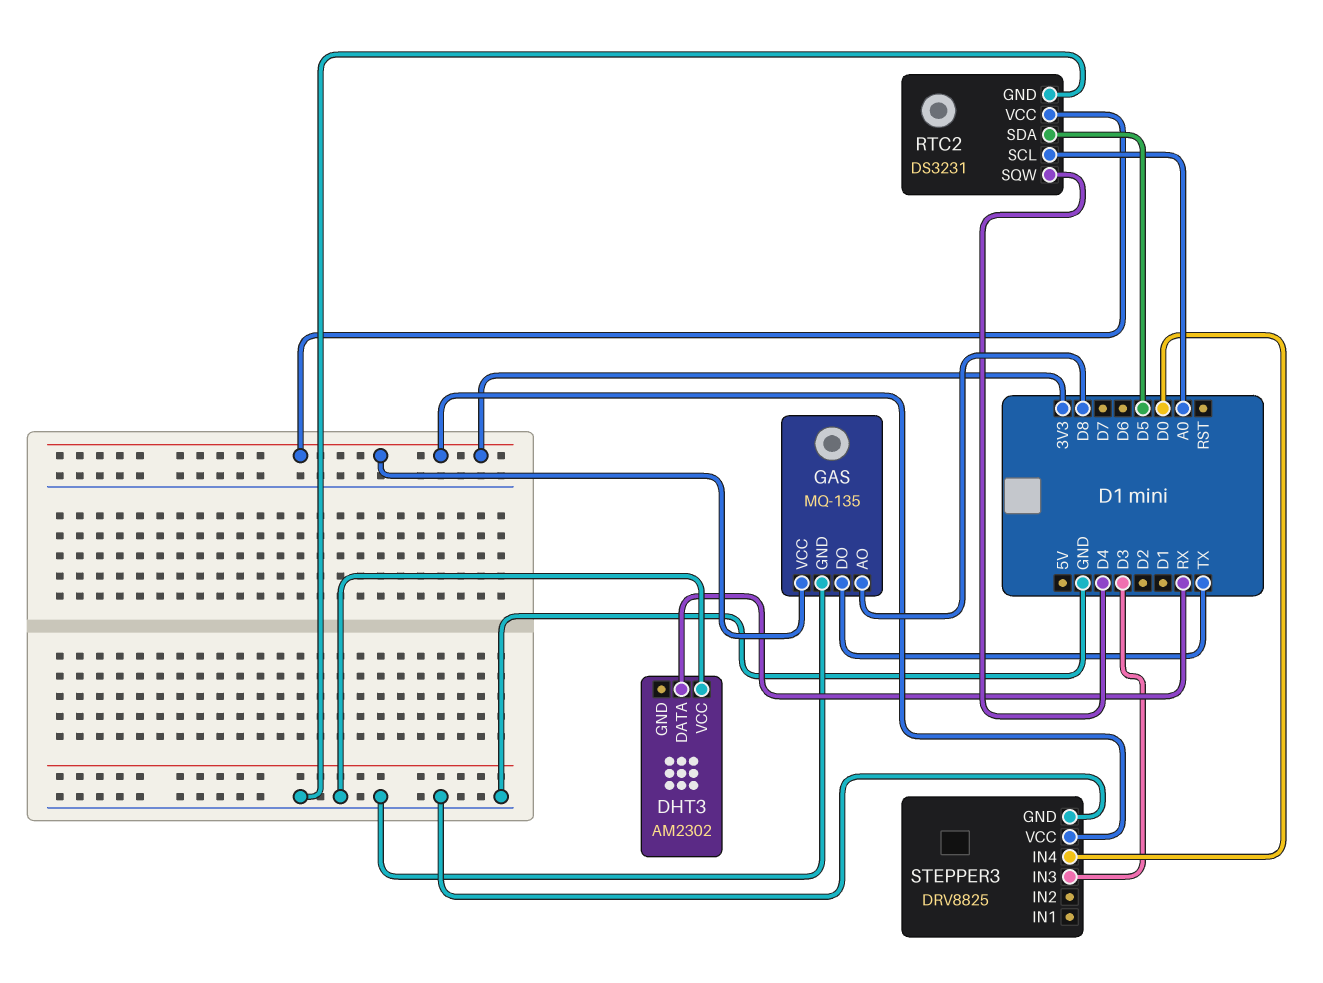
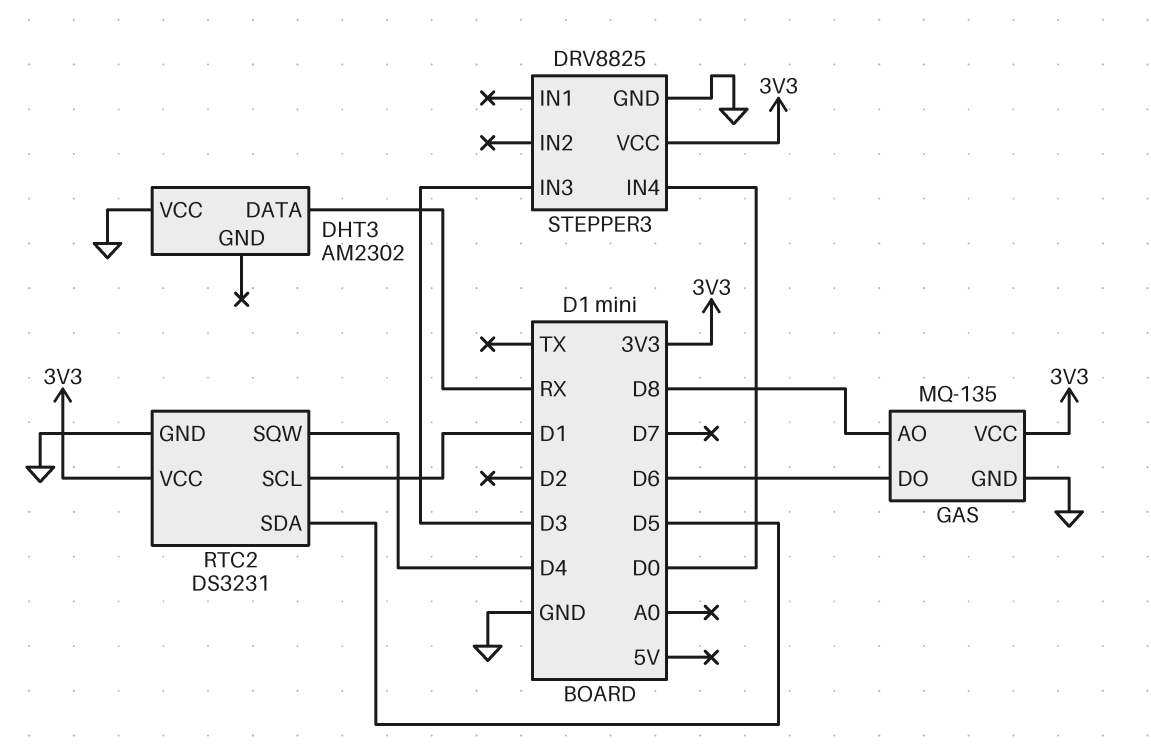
GAS pin DO: TX -> D6
RTC2 pin SCL: A0 -> D1

